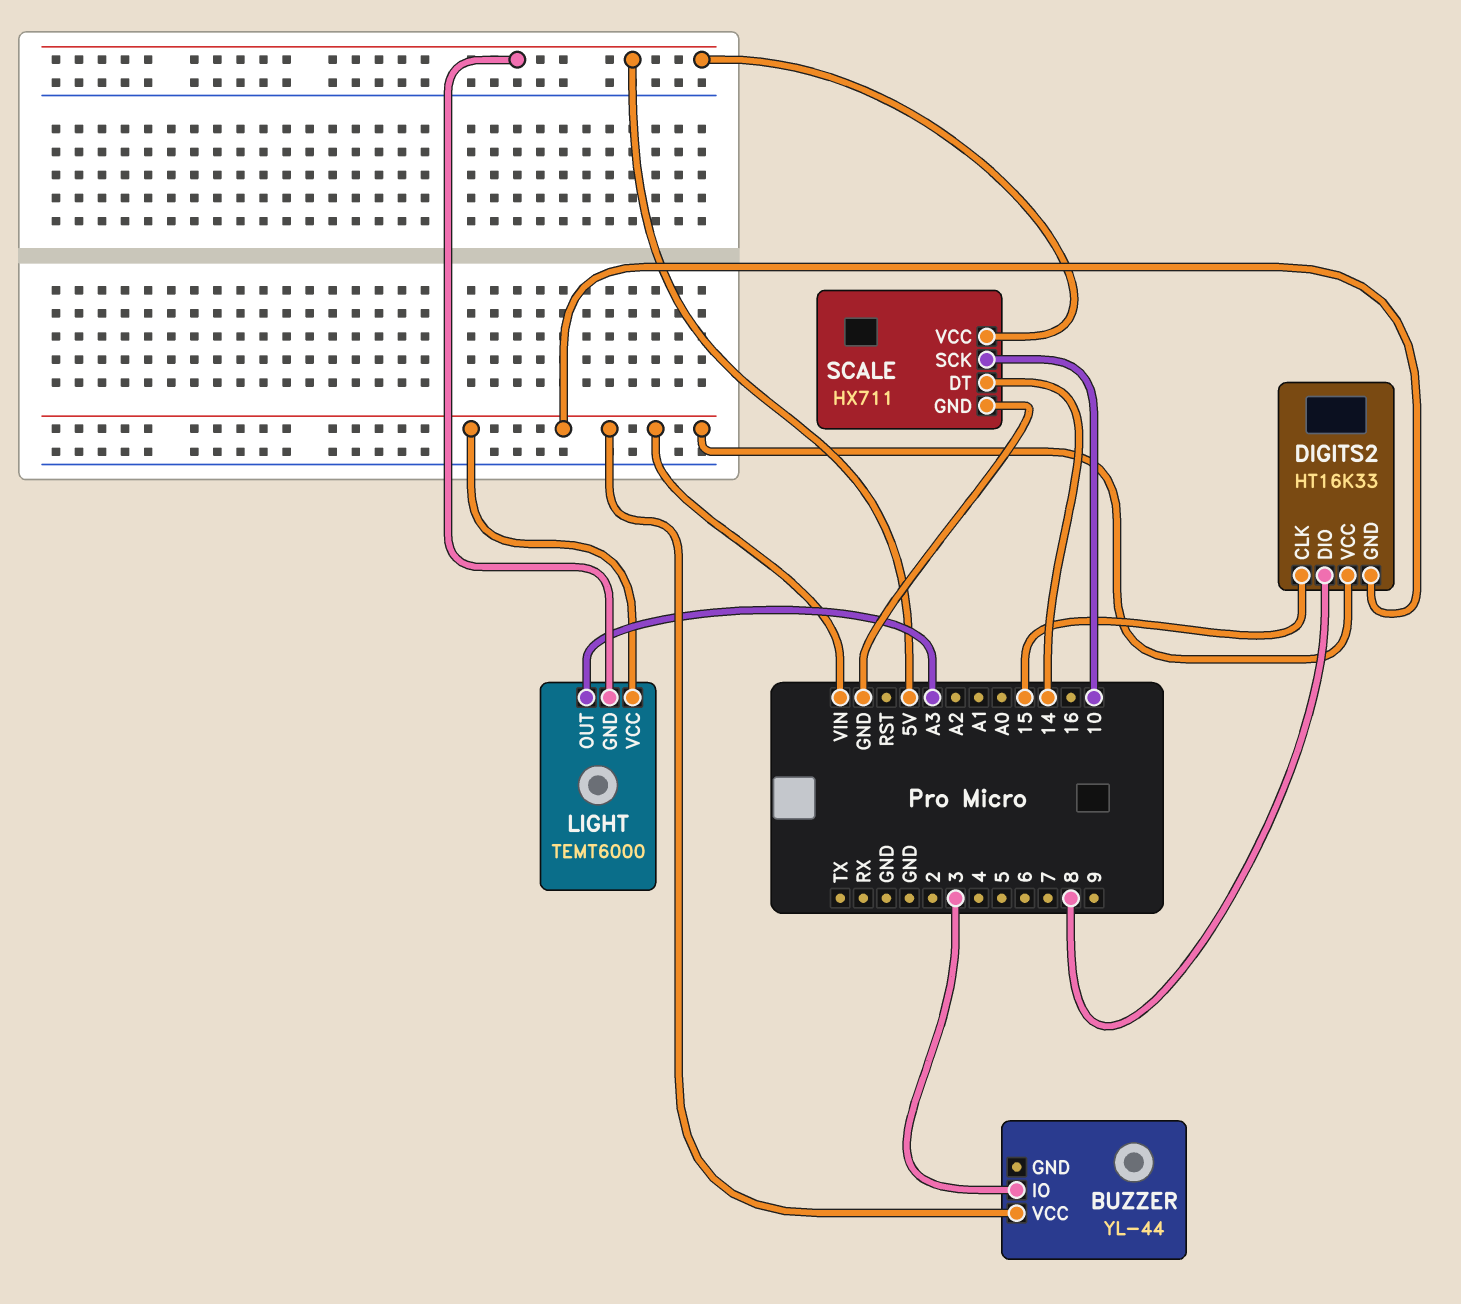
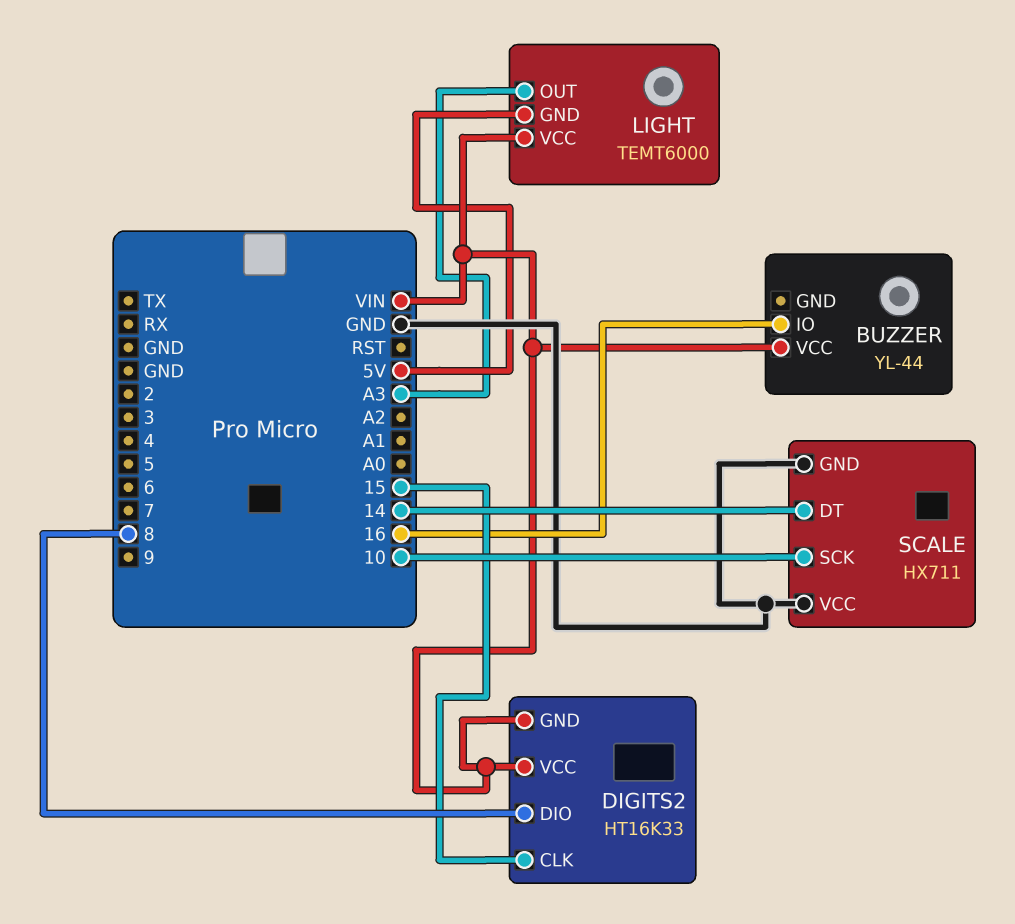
BUZZER pin IO: 3 -> 16
SCALE pin VCC: 5V -> GND

